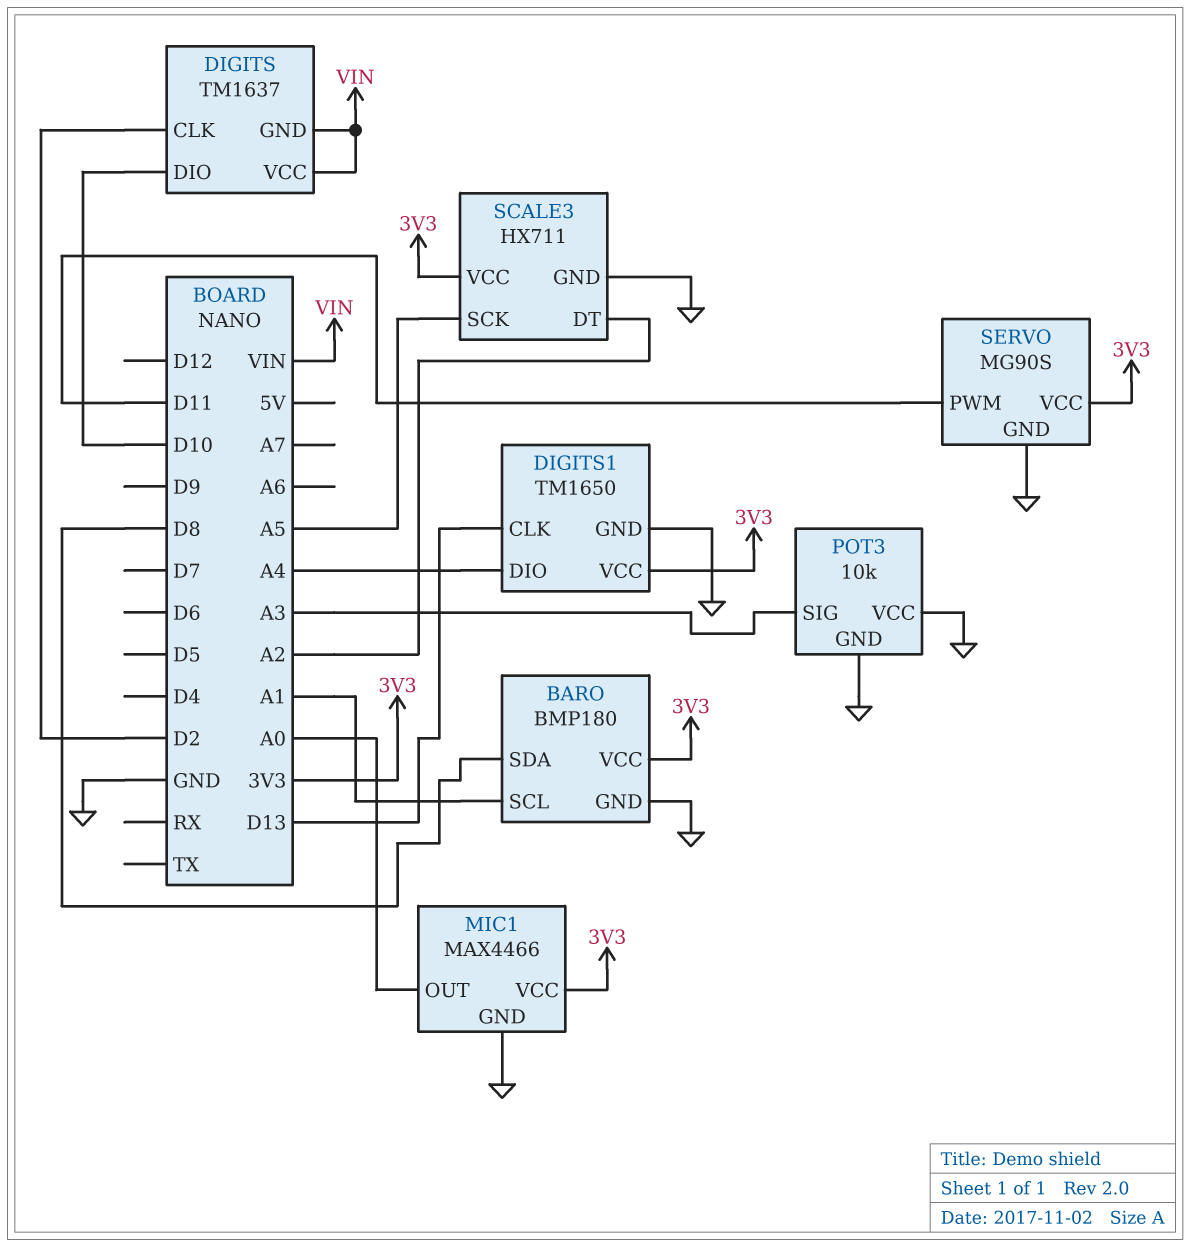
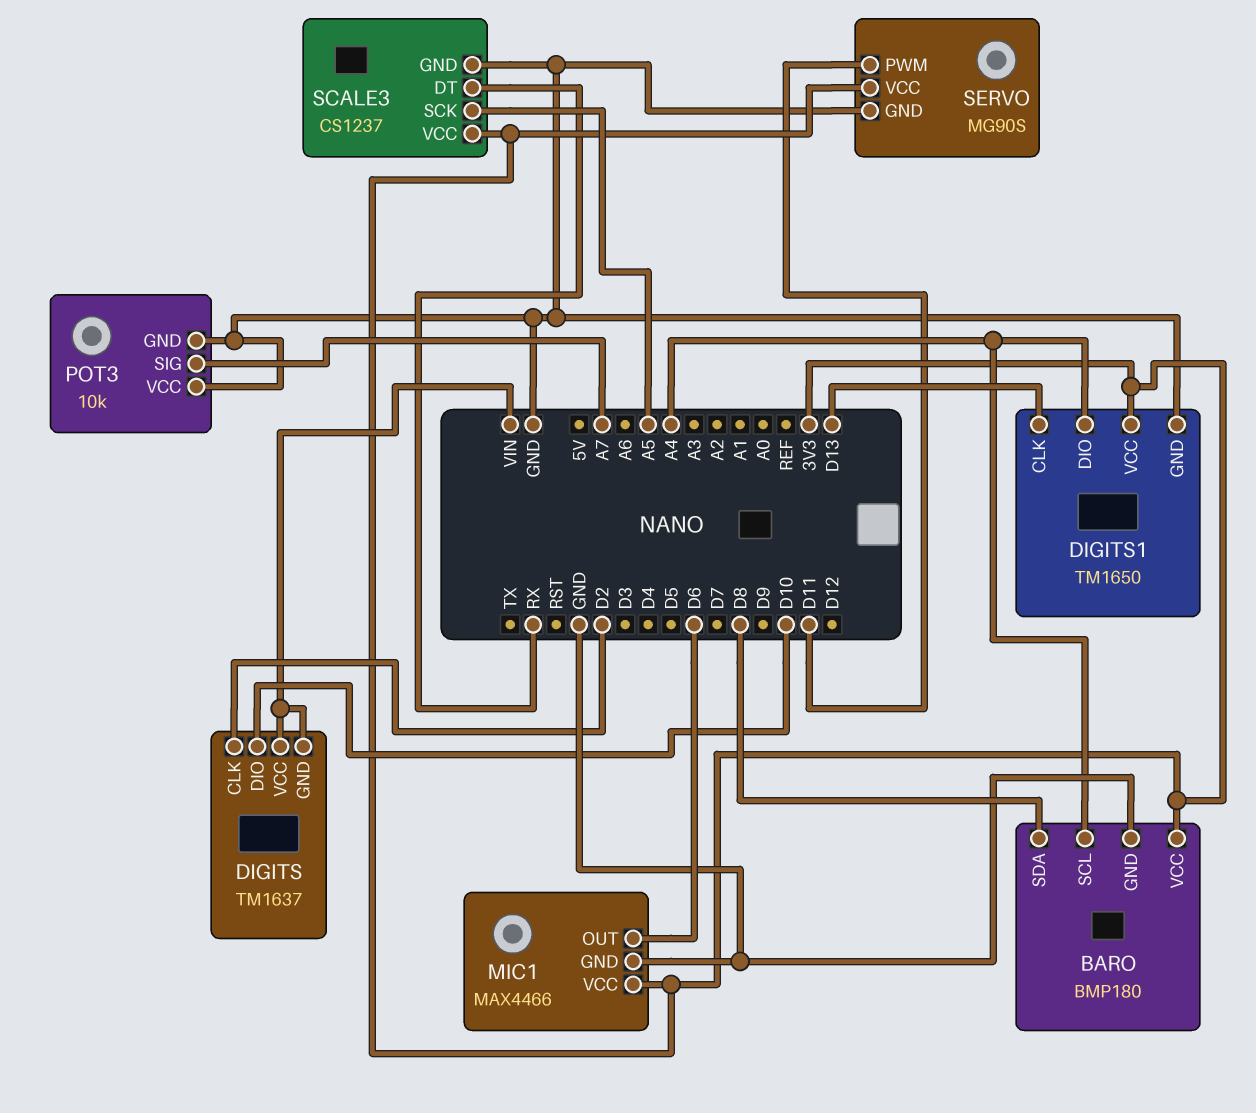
BARO pin SCL: A1 -> A4
MIC1 pin OUT: A0 -> D6
POT3 pin SIG: A3 -> A7
SCALE3: HX711 -> CS1237
SCALE3 pin DT: A2 -> RX

